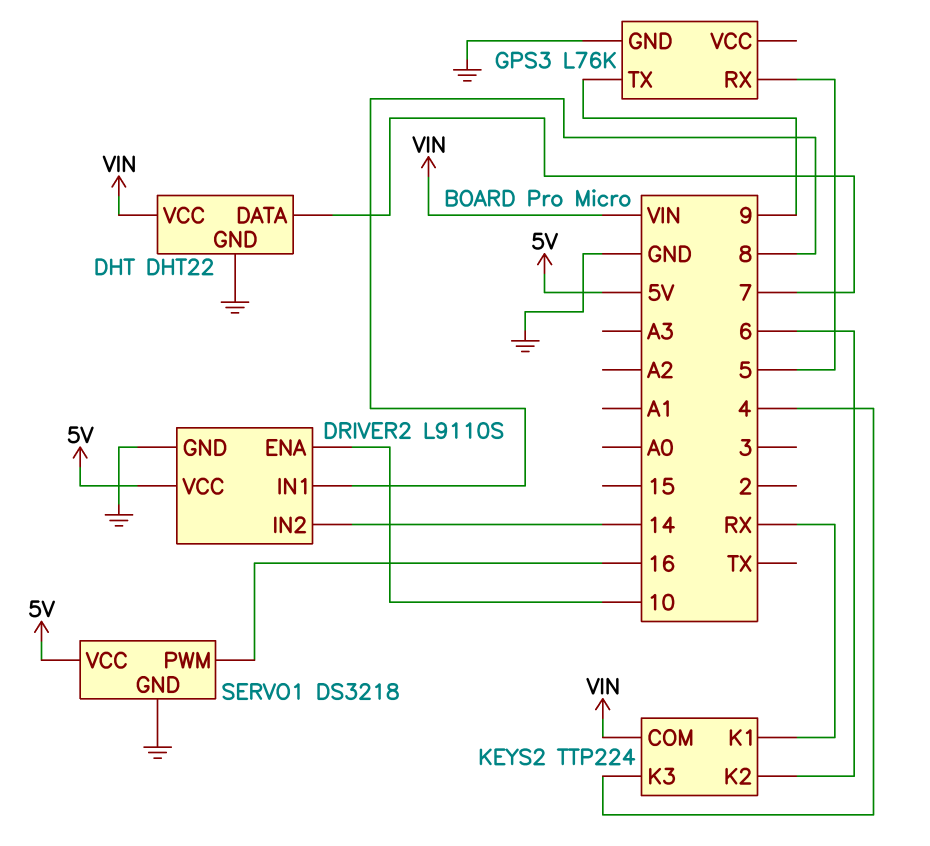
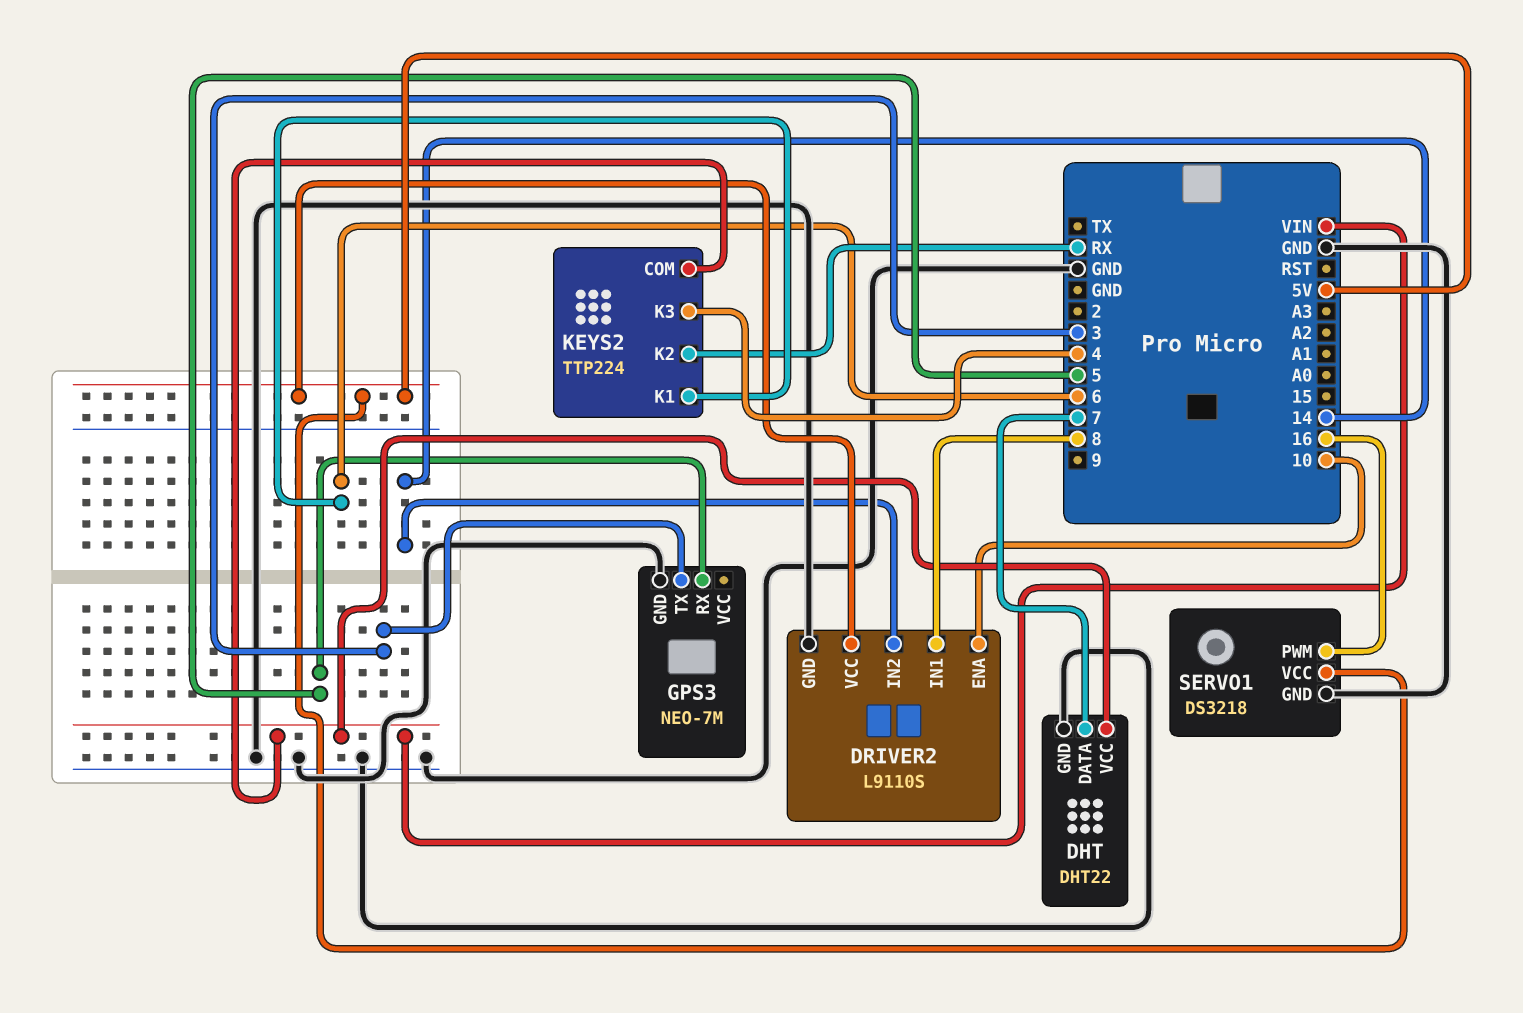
GPS3: L76K -> NEO-7M
GPS3 pin TX: 9 -> 3
KEYS2 pin K1: RX -> 6
KEYS2 pin K2: 6 -> RX

